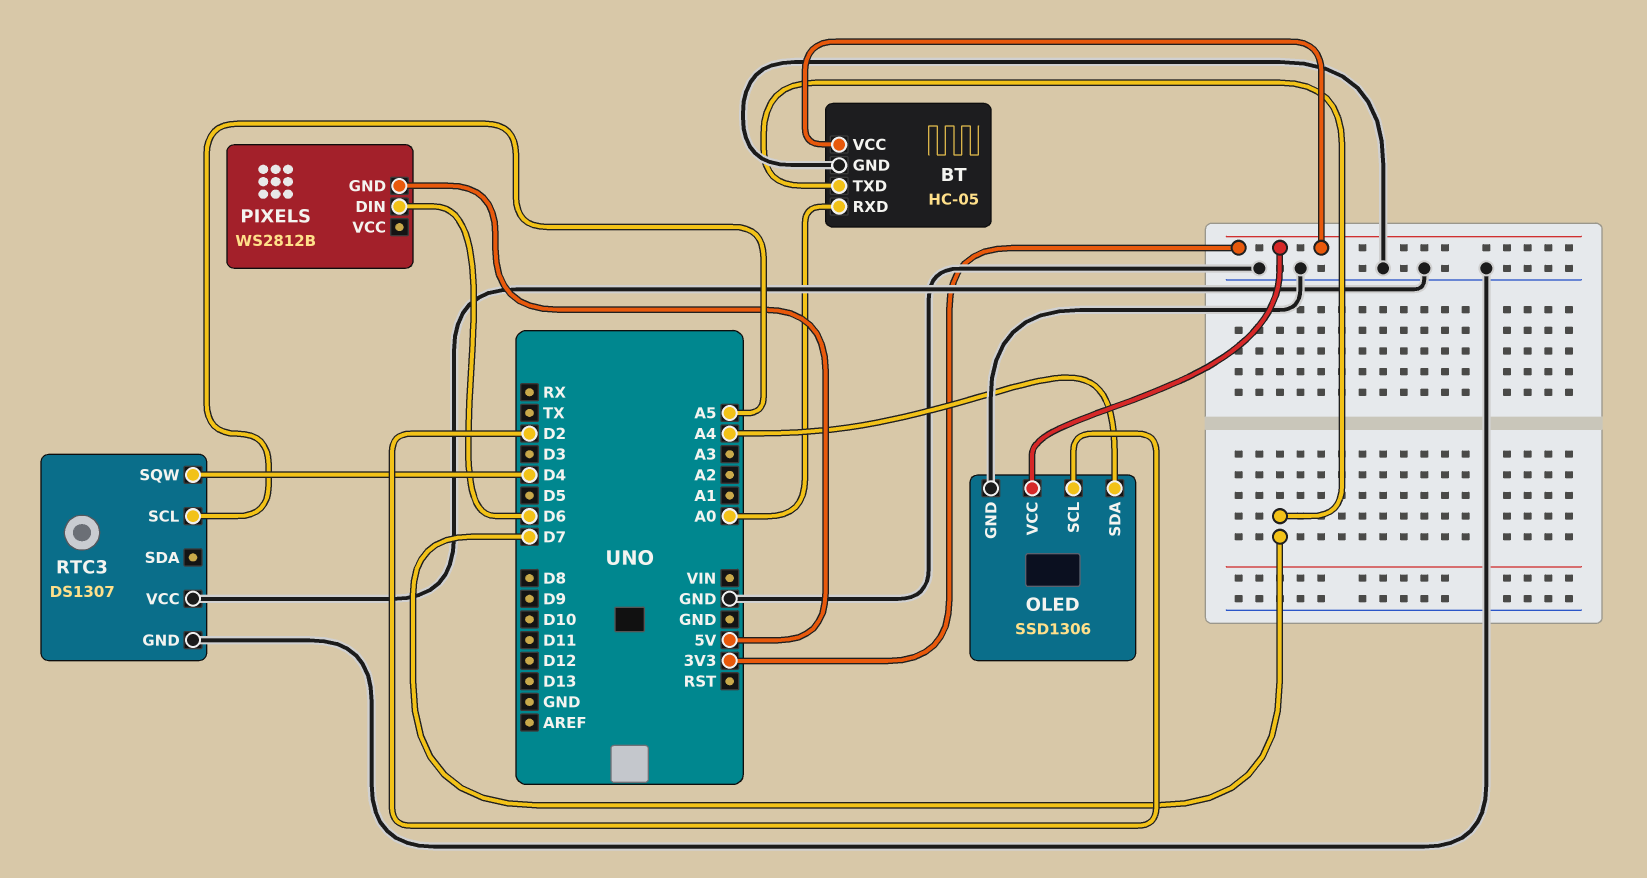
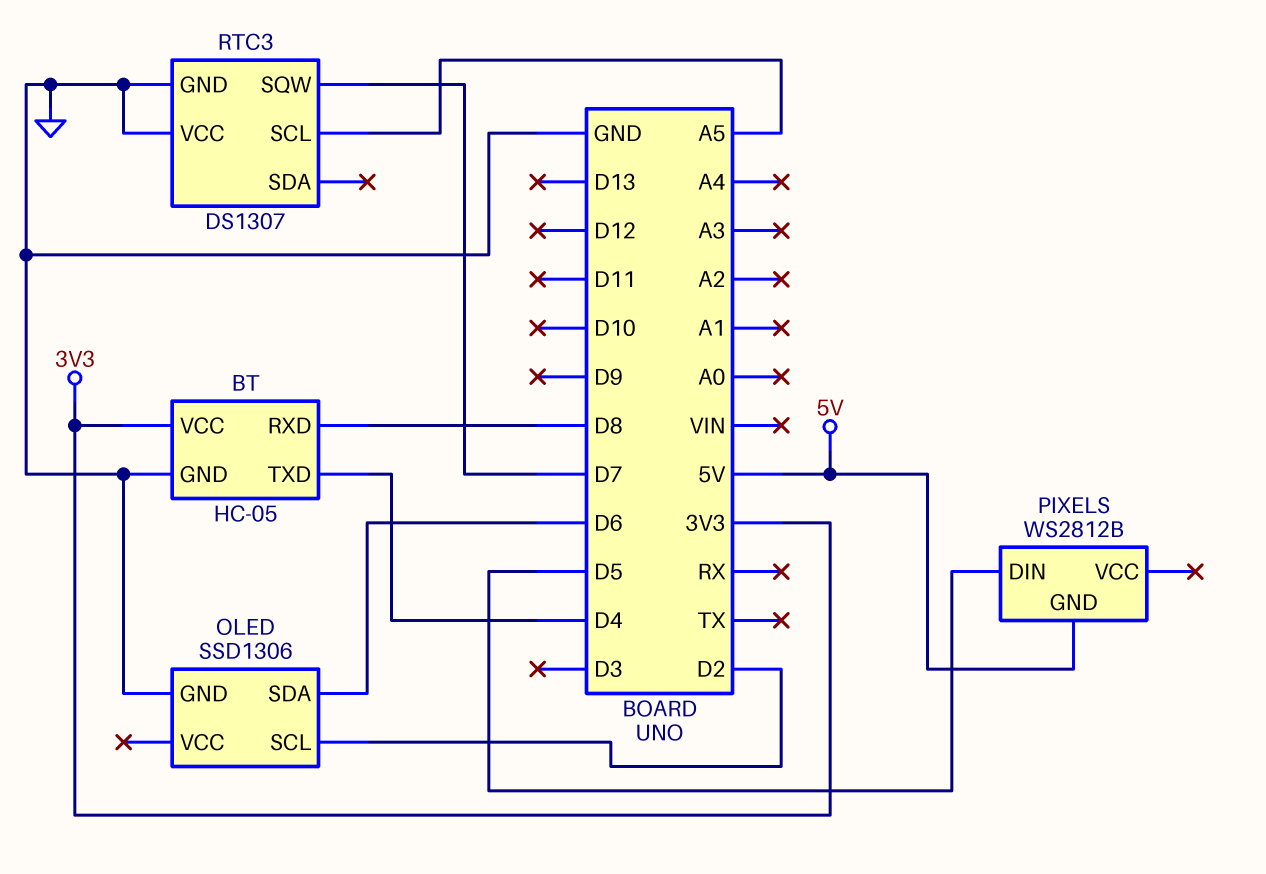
BT pin RXD: A0 -> D8
BT pin TXD: D7 -> D4
OLED pin SDA: A4 -> D6
OLED pin VCC: 3V3 -> none
PIXELS pin DIN: D6 -> D5
RTC3 pin SQW: D4 -> D7

